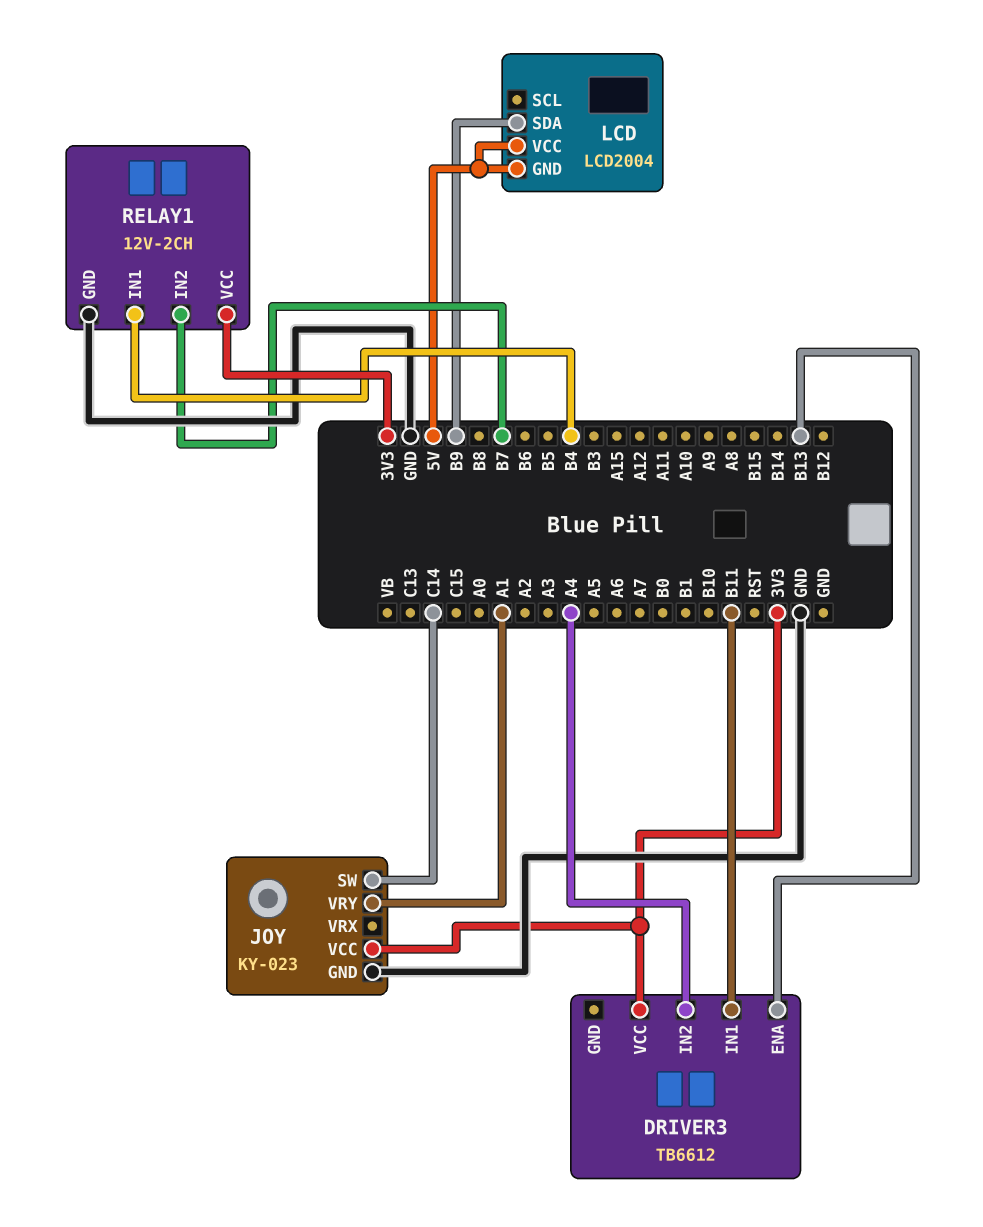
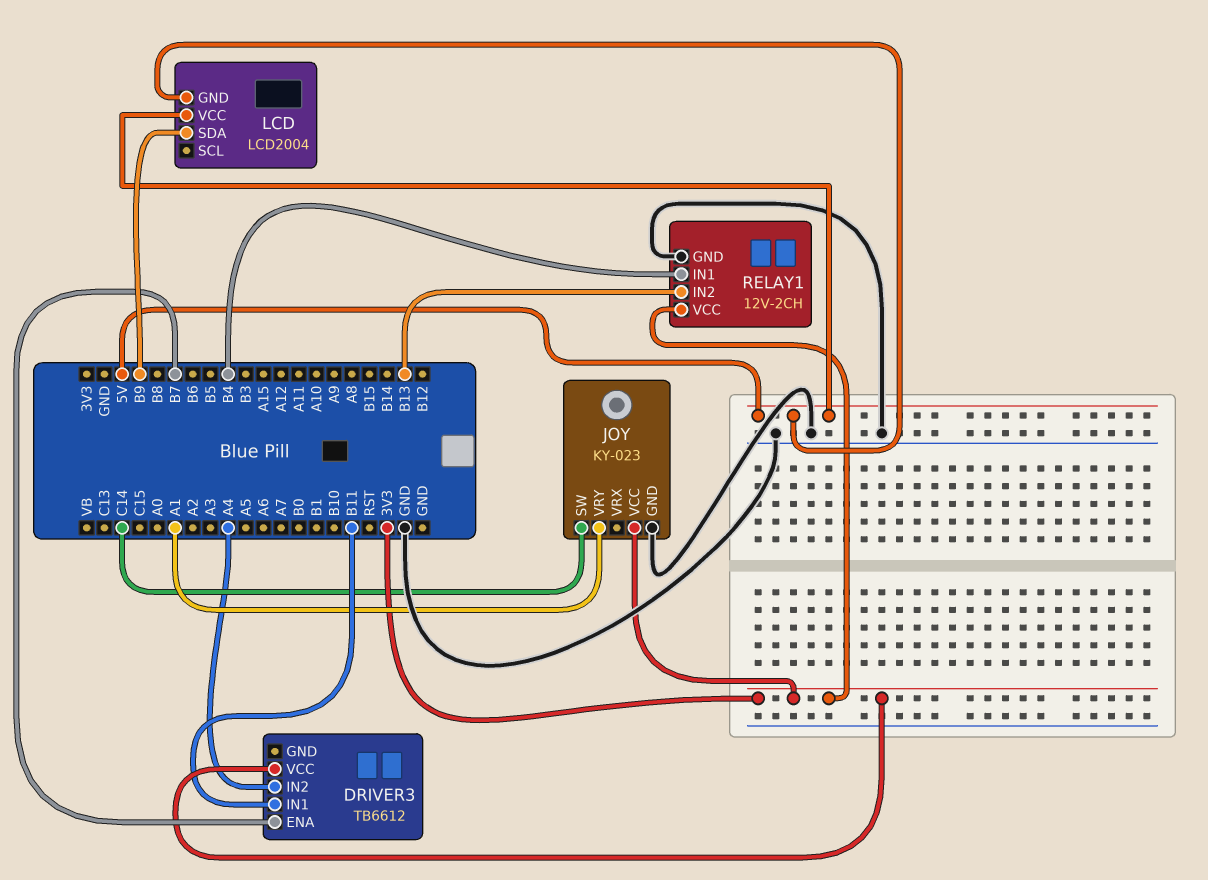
DRIVER3 pin ENA: B13 -> B7
RELAY1 pin IN2: B7 -> B13

